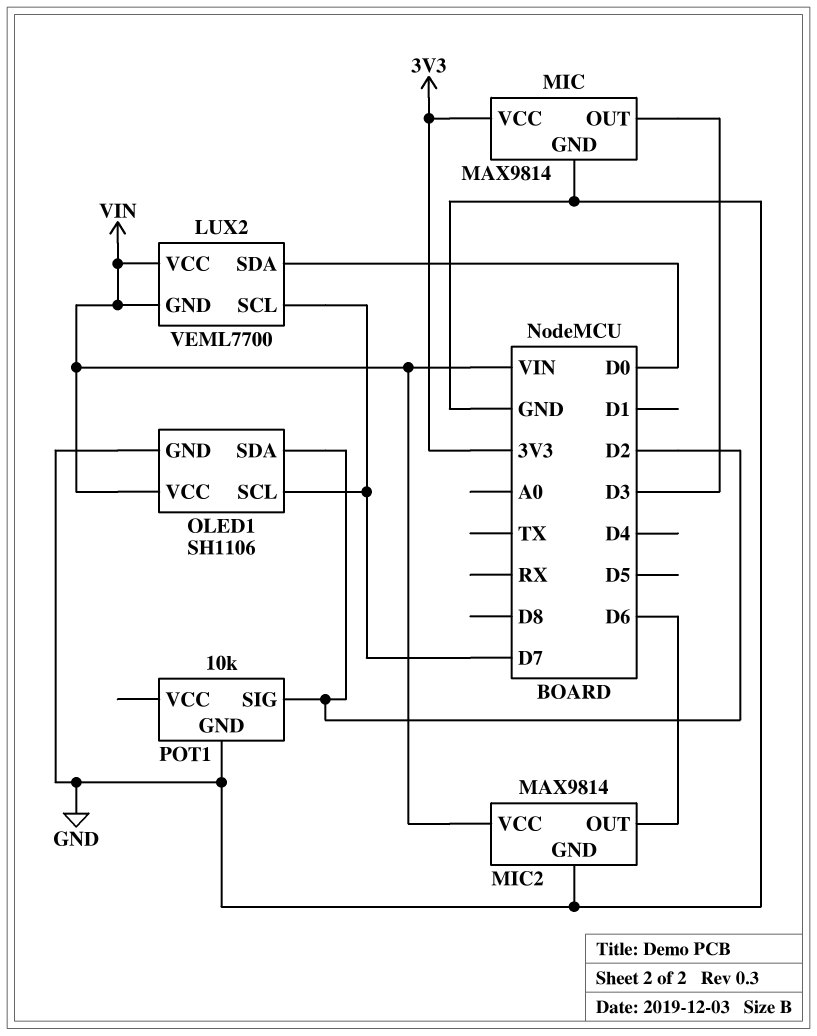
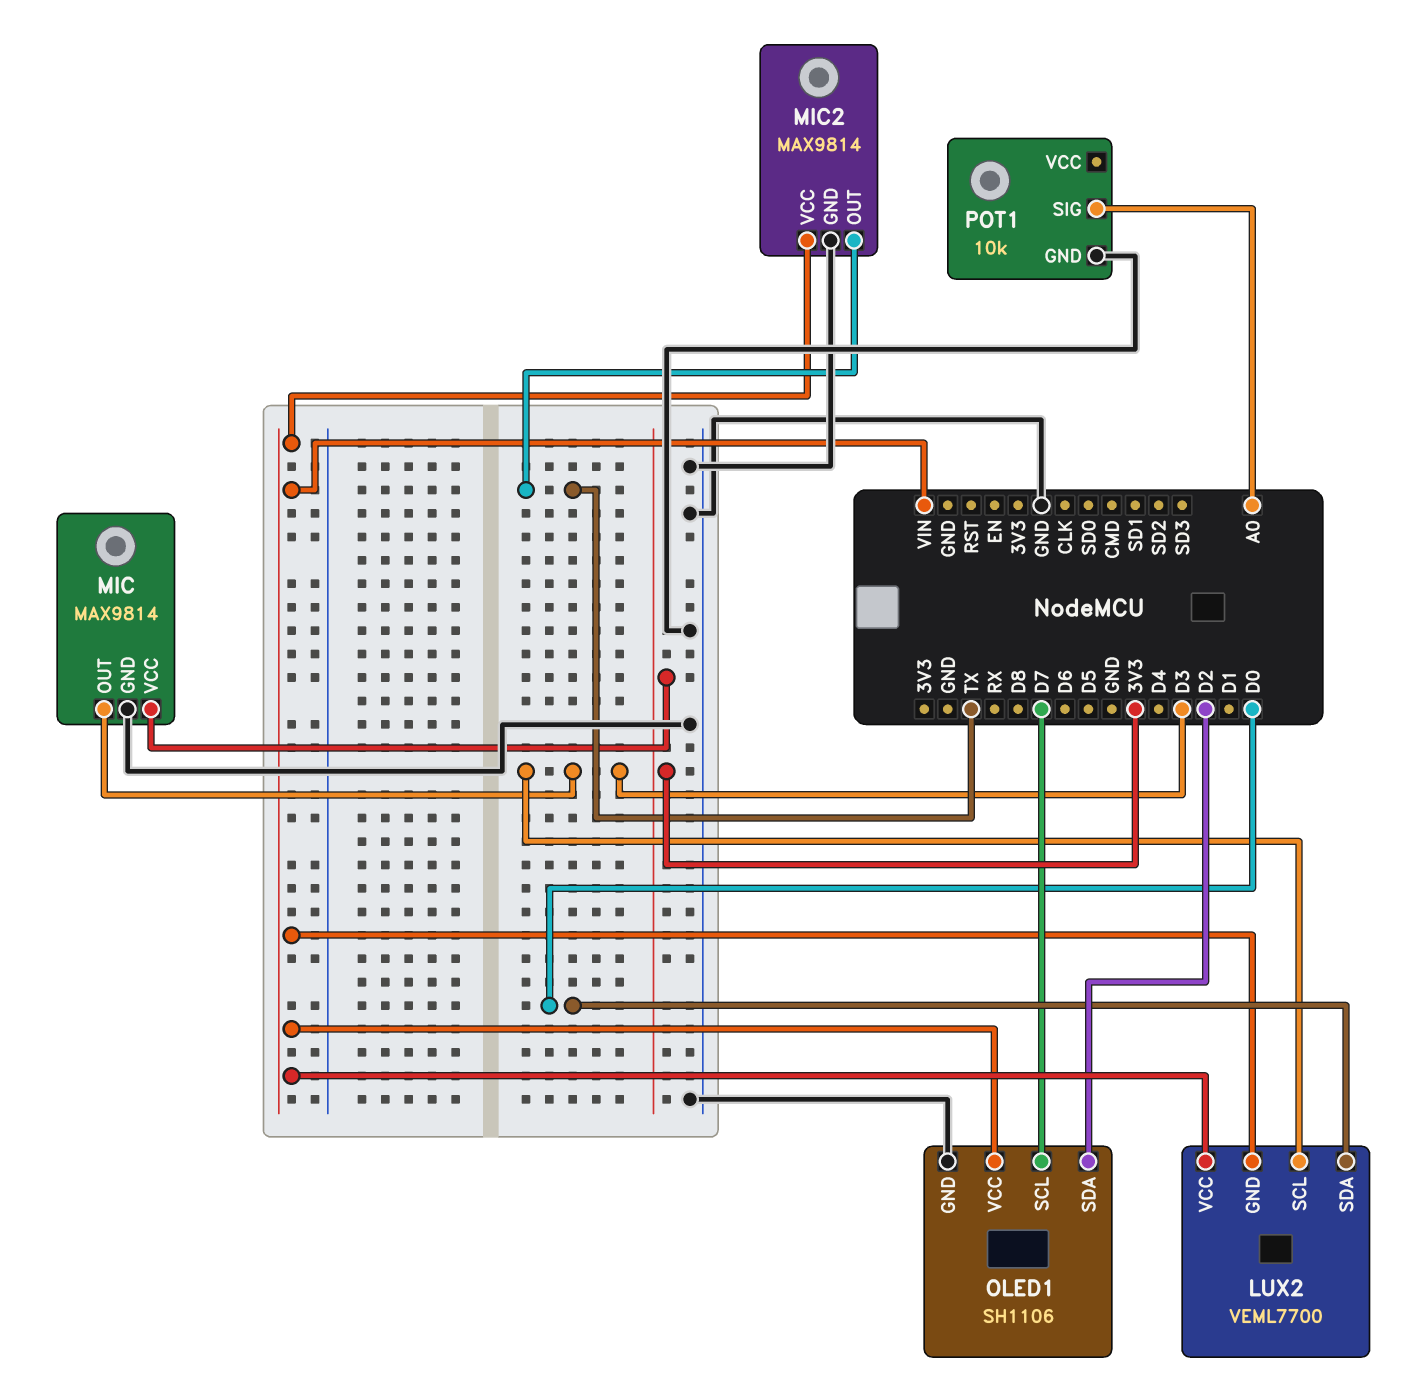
LUX2 pin SCL: D7 -> D3
MIC2 pin OUT: D6 -> TX
POT1 pin SIG: D2 -> A0

